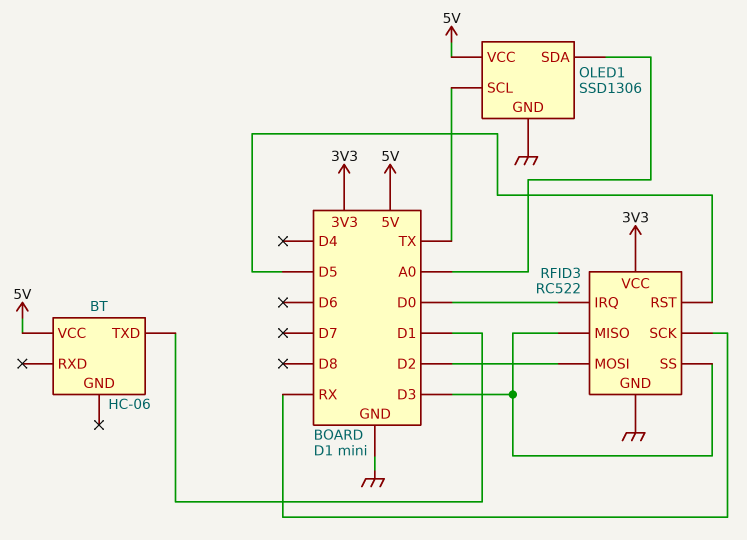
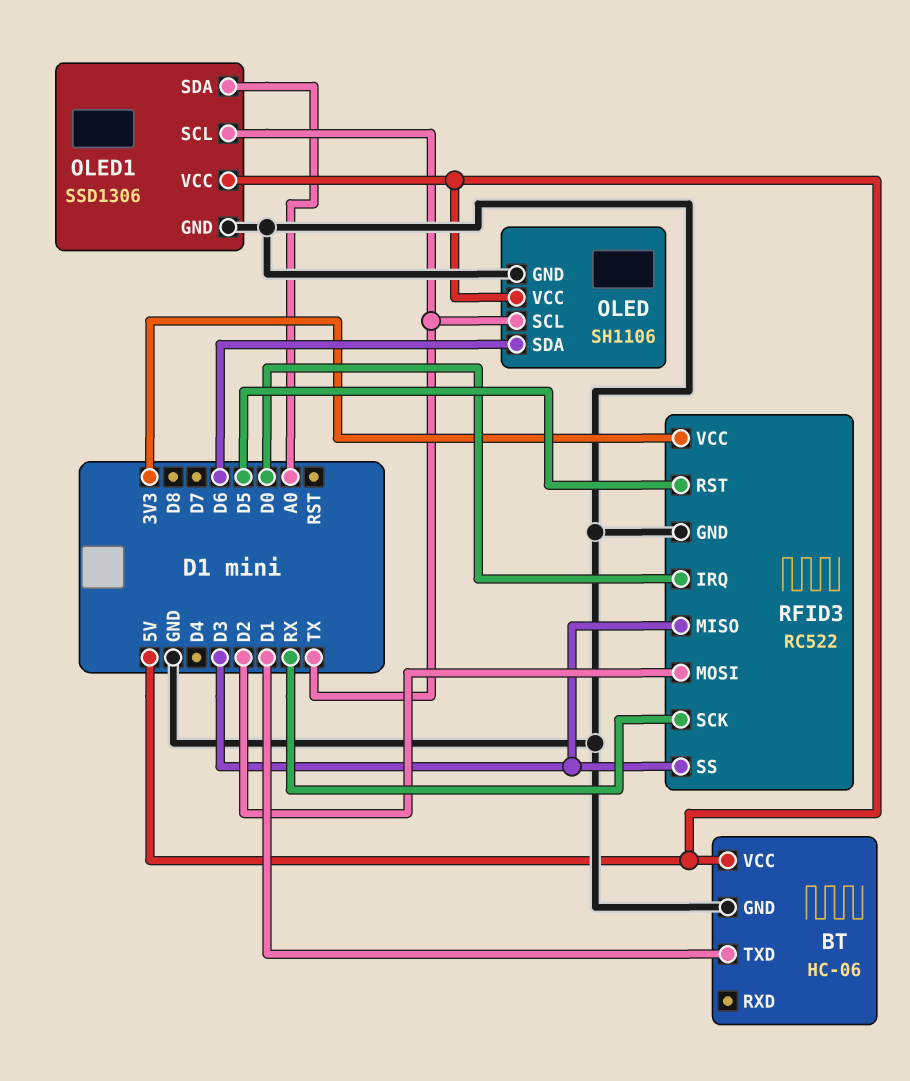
BT pin GND: none -> GND
OLED: none -> SH1106
OLED pin GND: none -> GND
OLED pin SCL: none -> TX
OLED pin SDA: none -> D6
OLED pin VCC: none -> 5V

